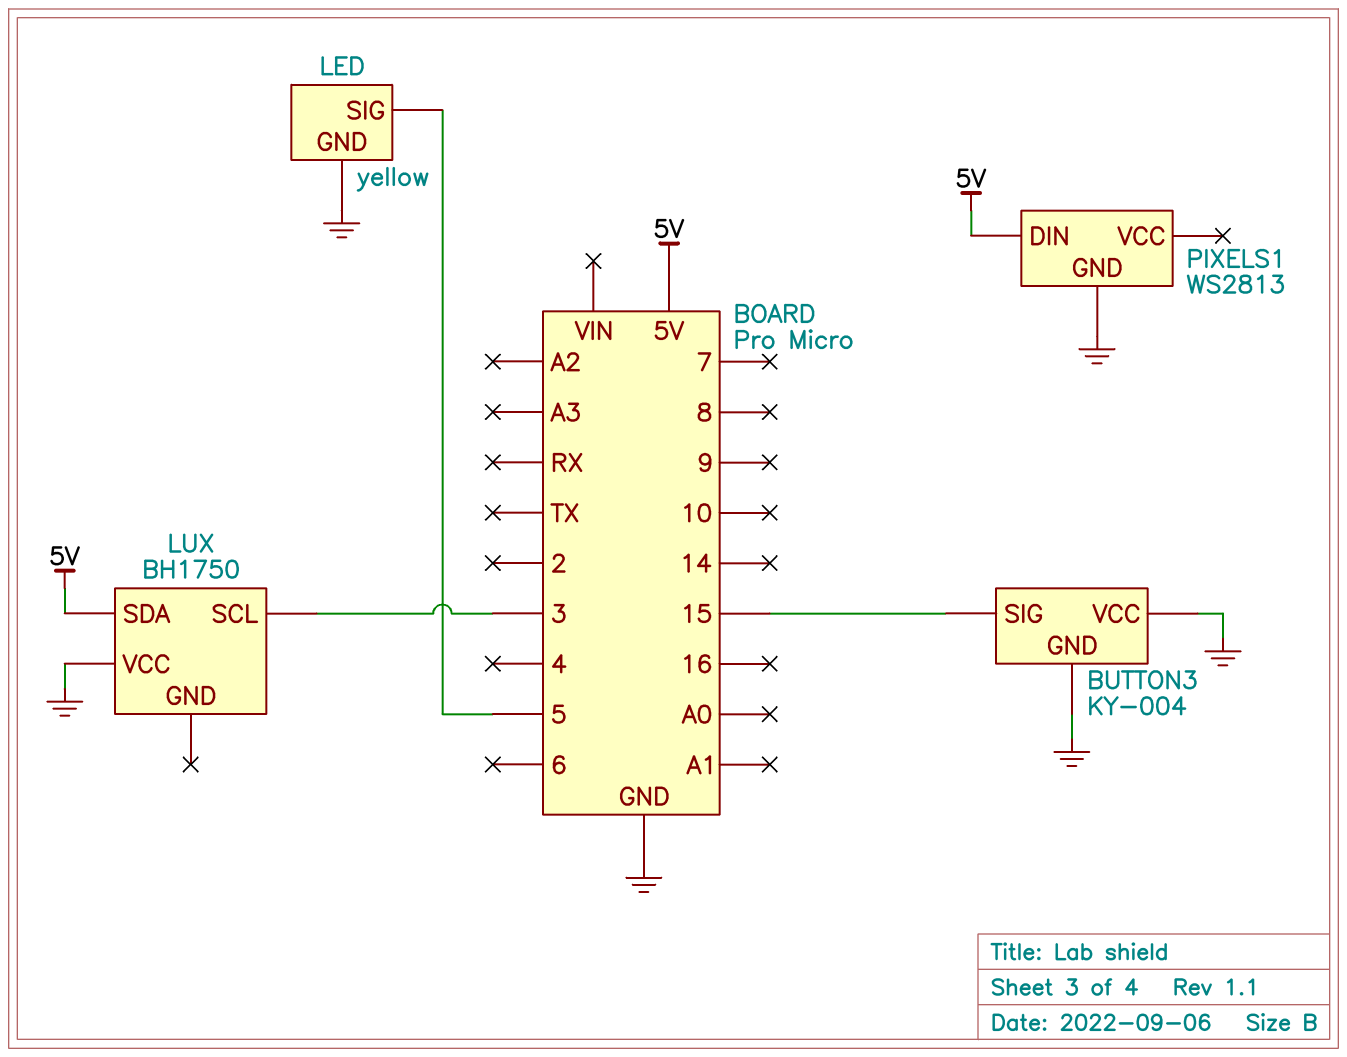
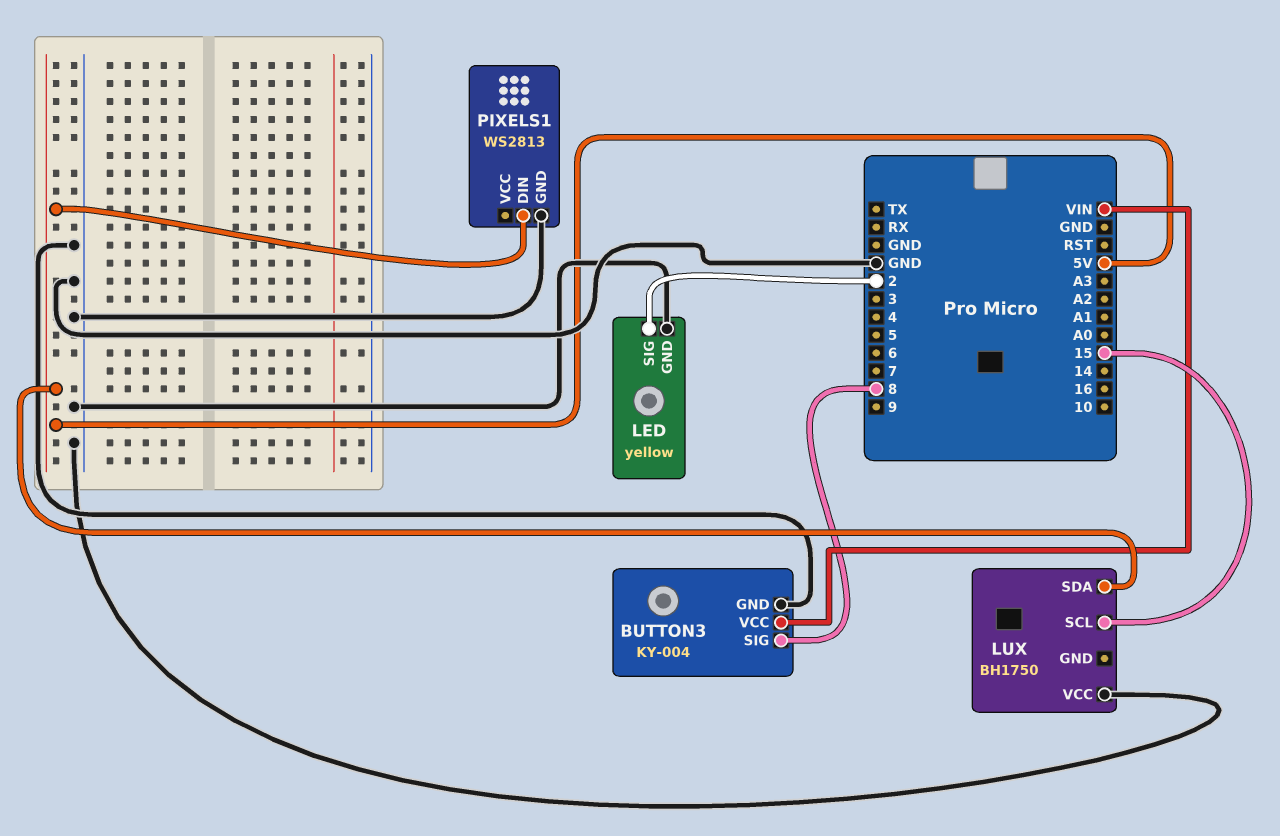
BUTTON3 pin SIG: 15 -> 8
BUTTON3 pin VCC: GND -> VIN
LED pin SIG: 5 -> 2
LUX pin SCL: 3 -> 15

